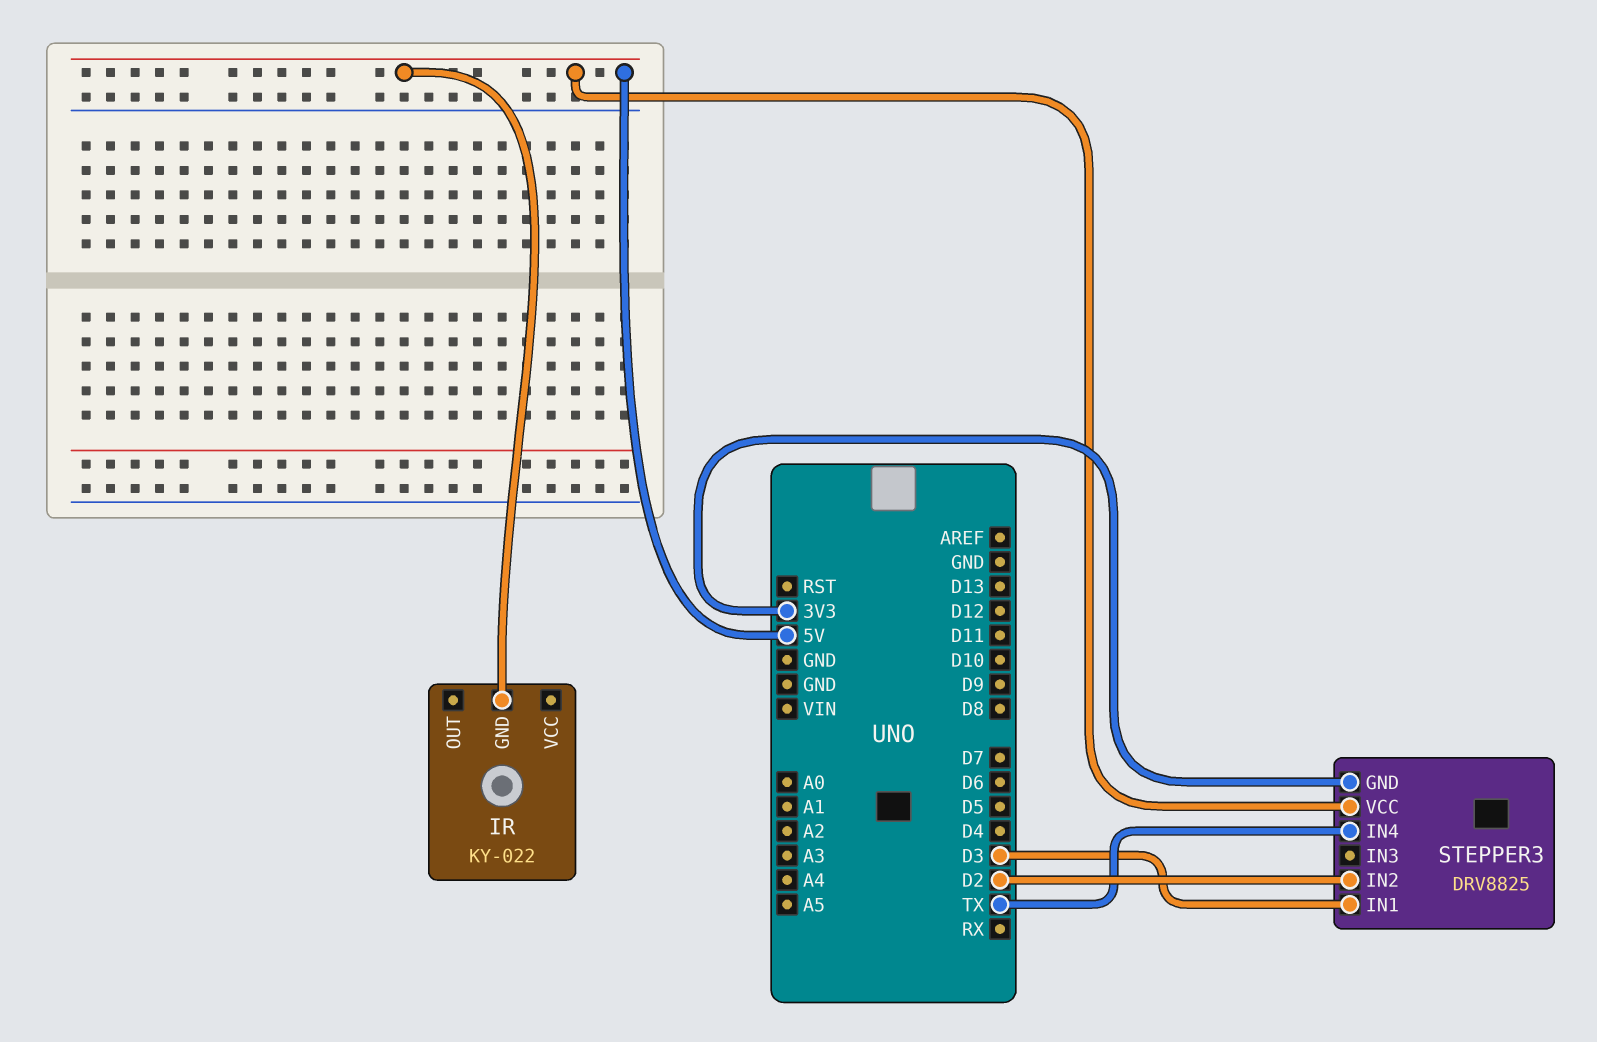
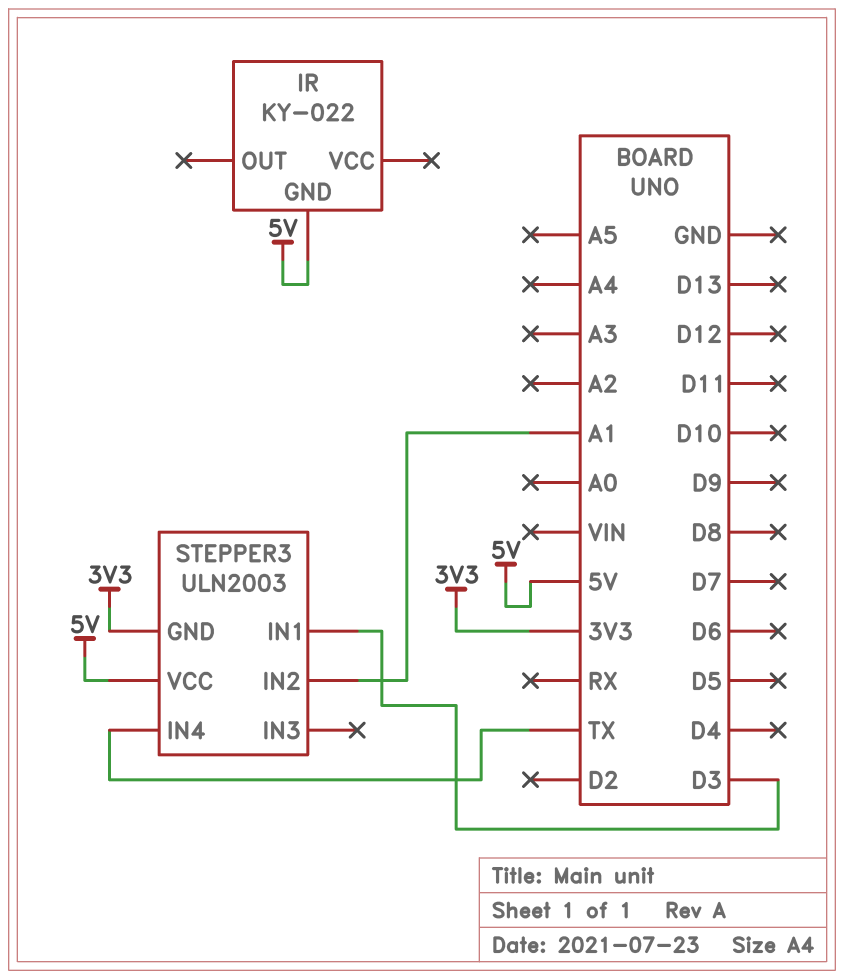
STEPPER3: DRV8825 -> ULN2003
STEPPER3 pin IN2: D2 -> A1

